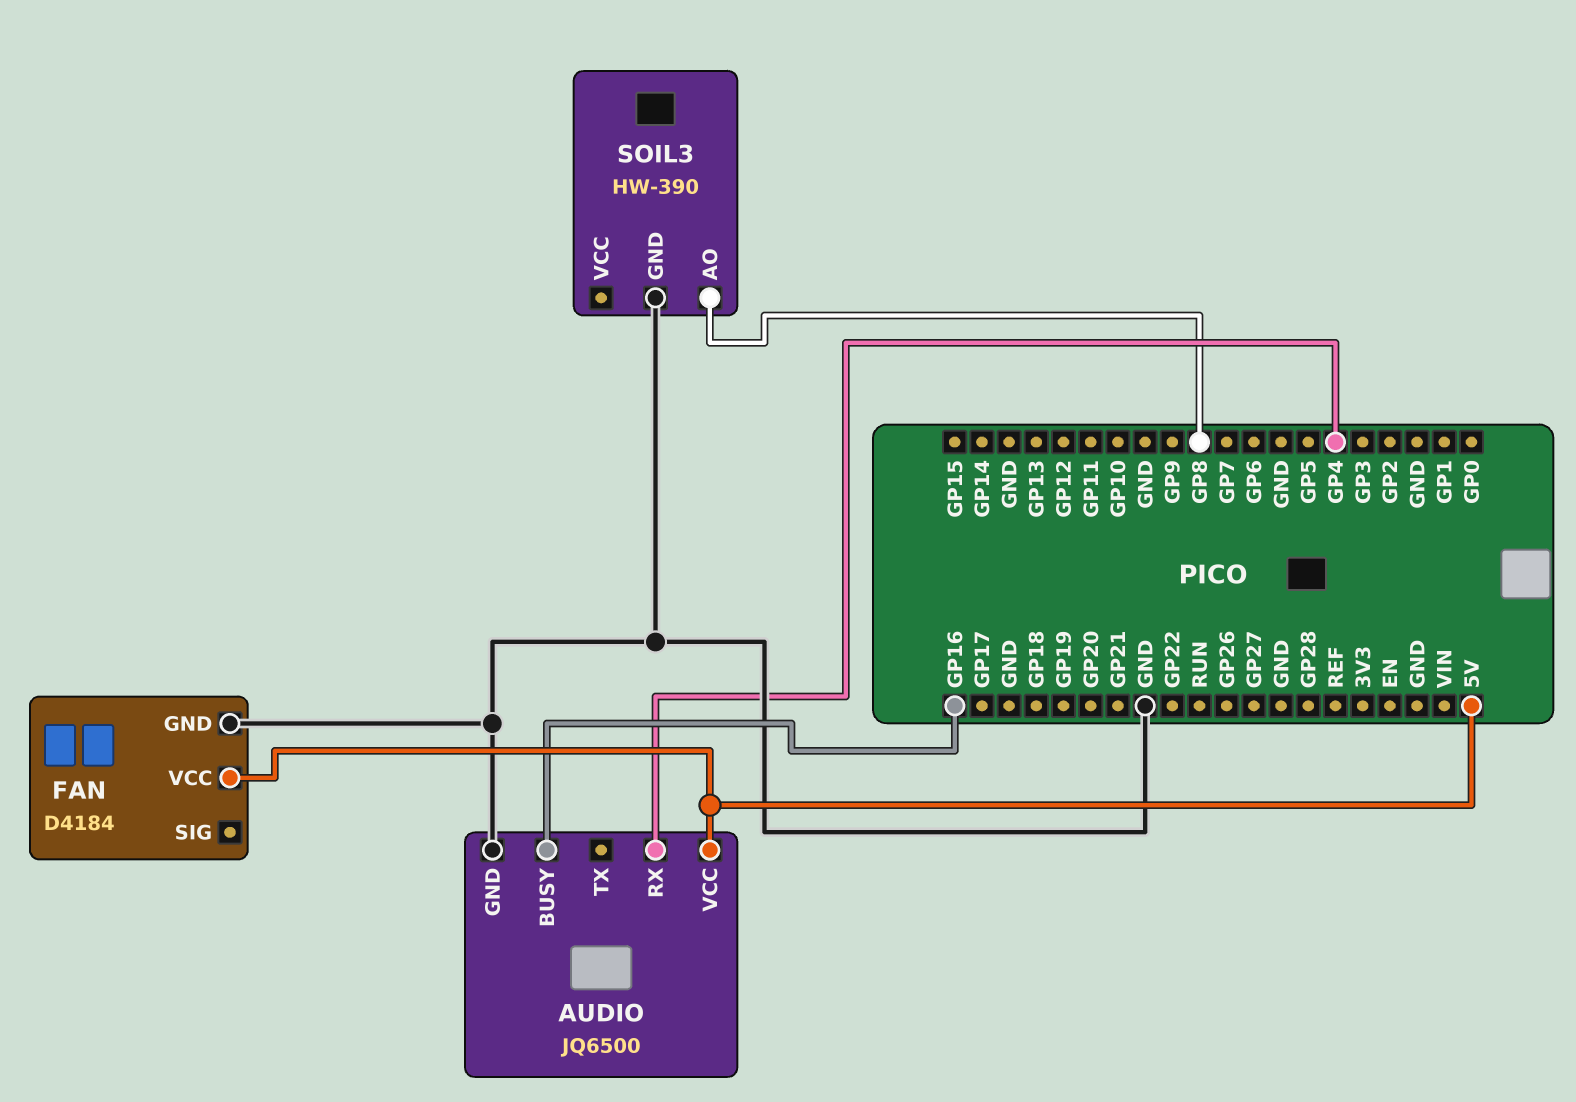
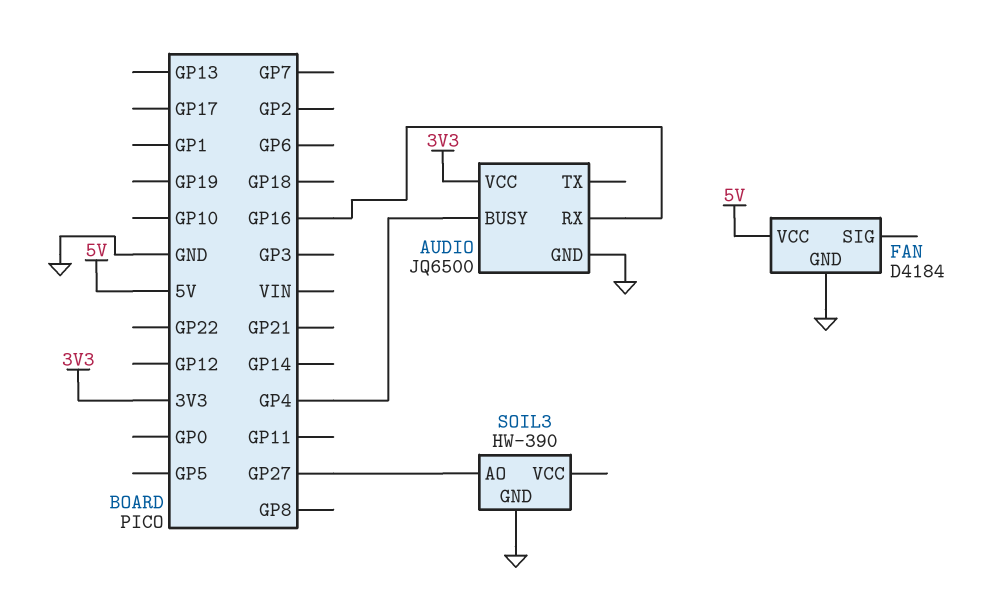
AUDIO pin BUSY: GP16 -> GP4
AUDIO pin RX: GP4 -> GP16
AUDIO pin VCC: 5V -> 3V3
SOIL3 pin AO: GP8 -> GP27

